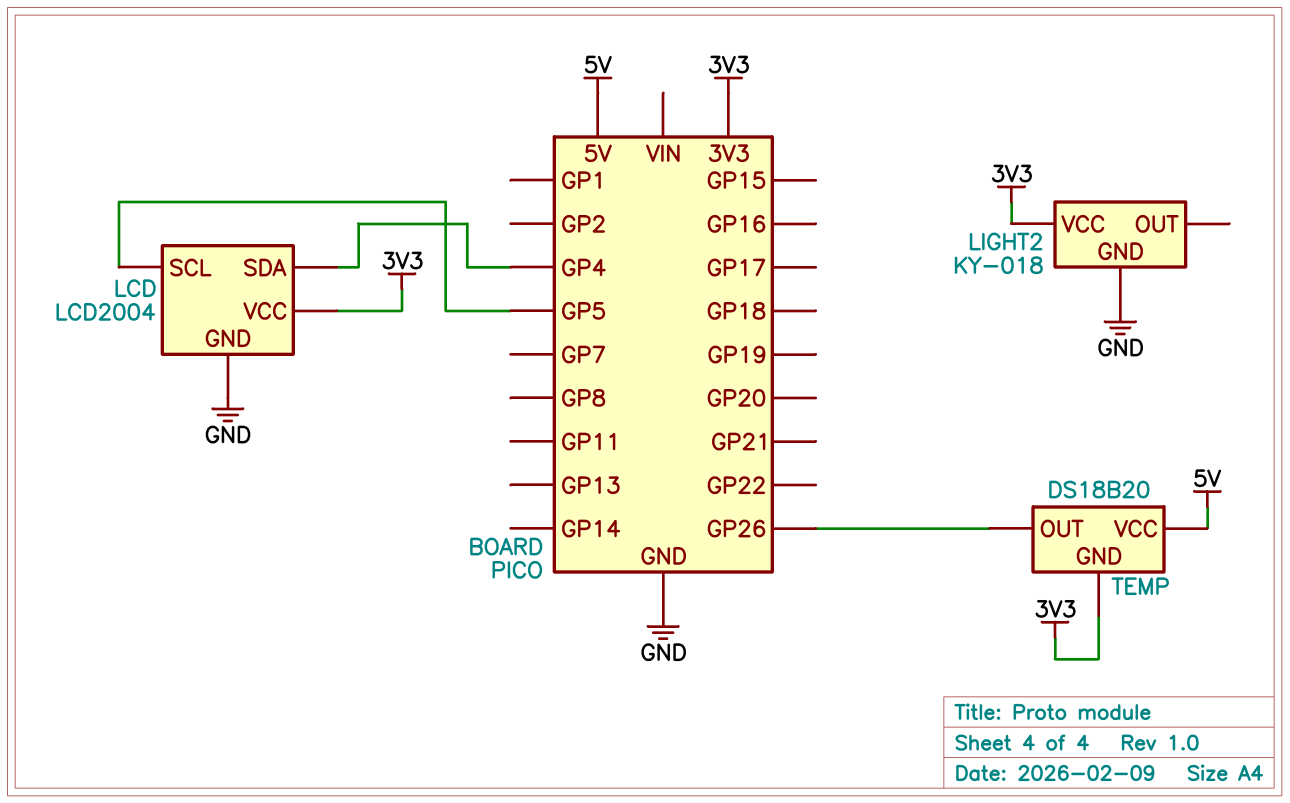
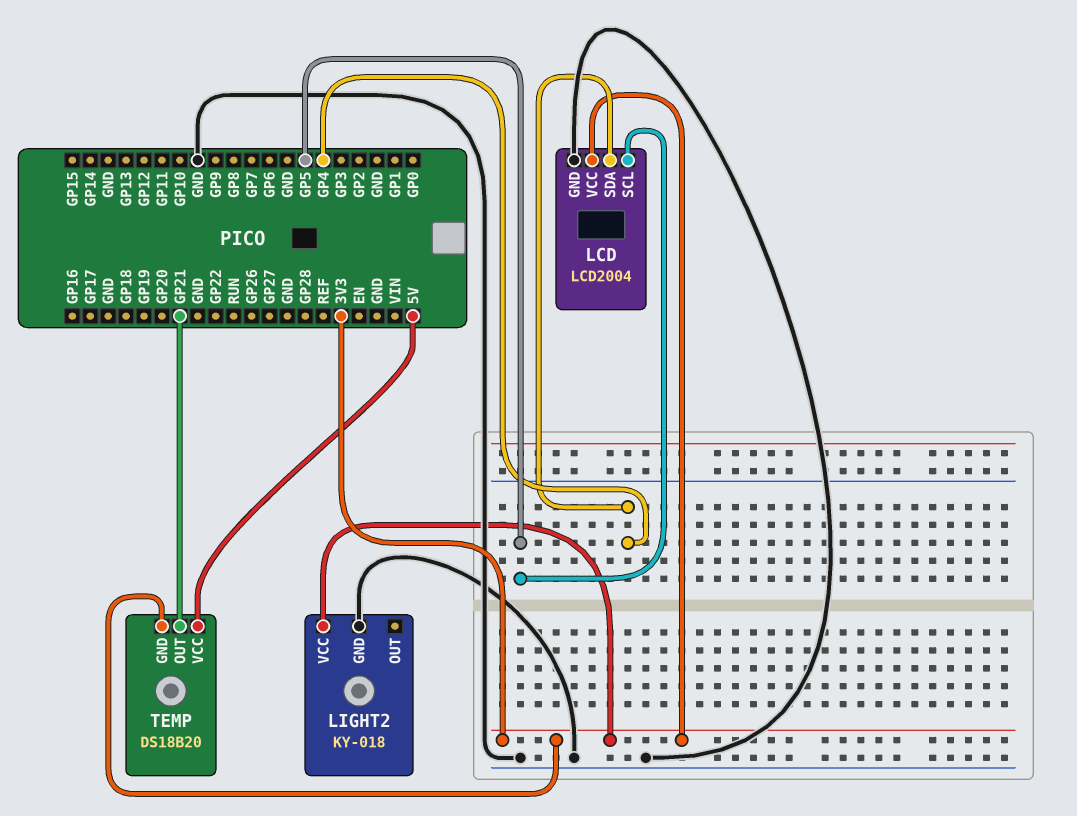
TEMP pin OUT: GP26 -> GP21

